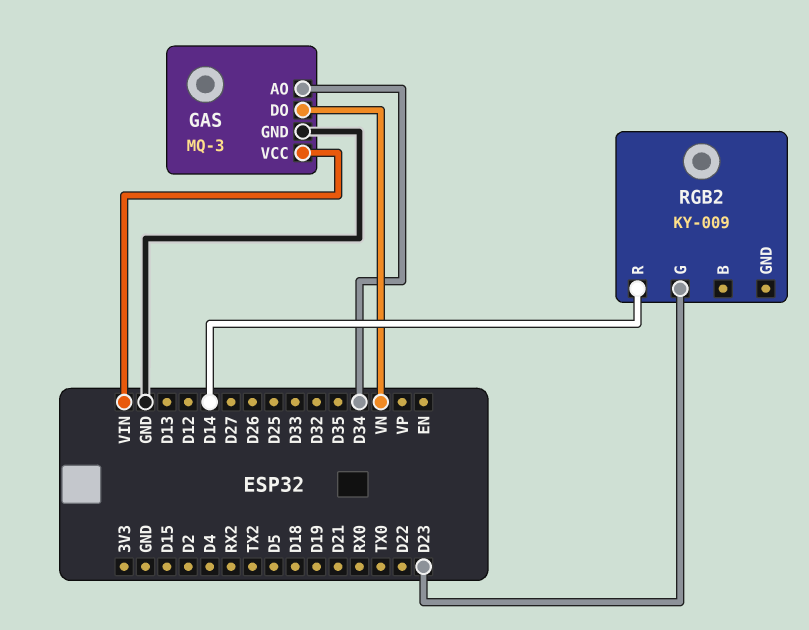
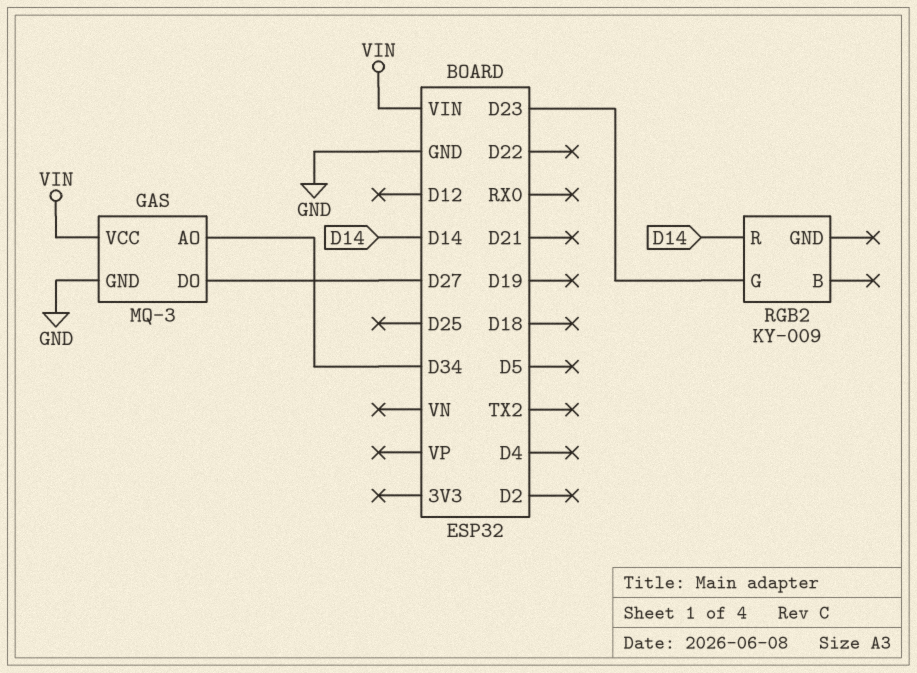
GAS pin DO: VN -> D27

